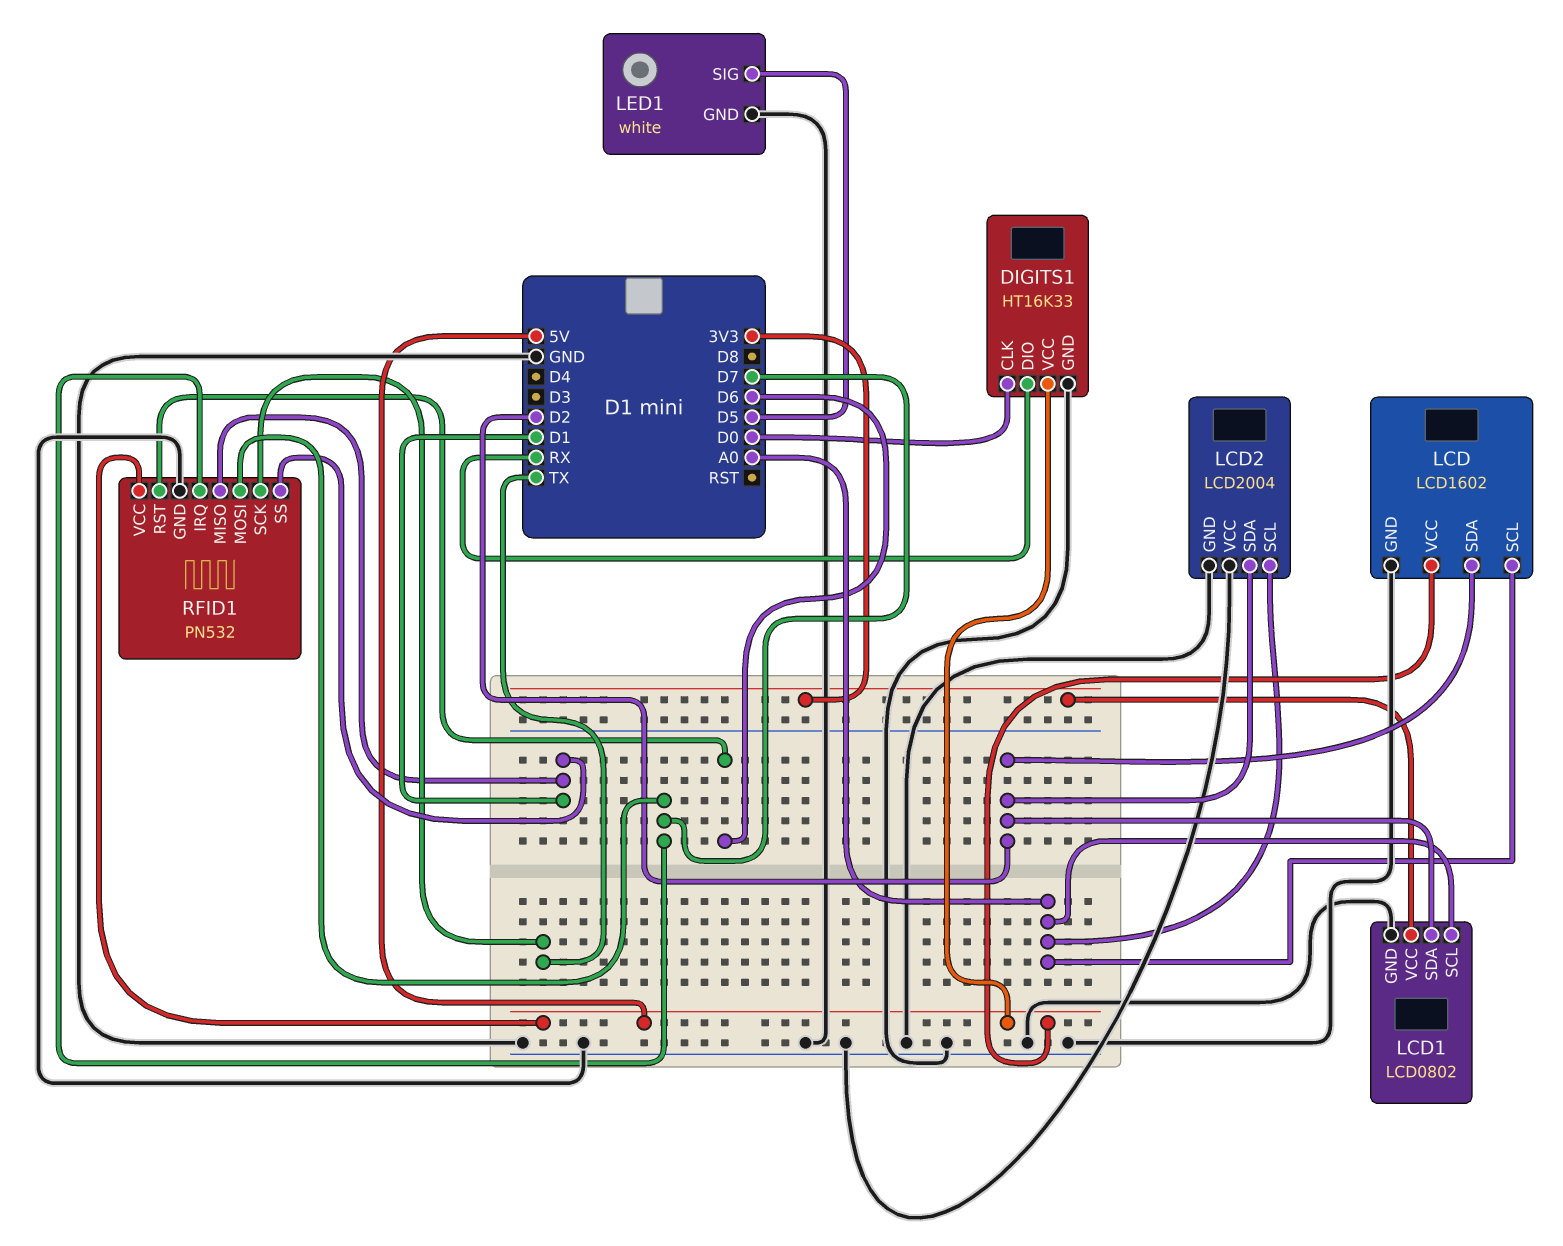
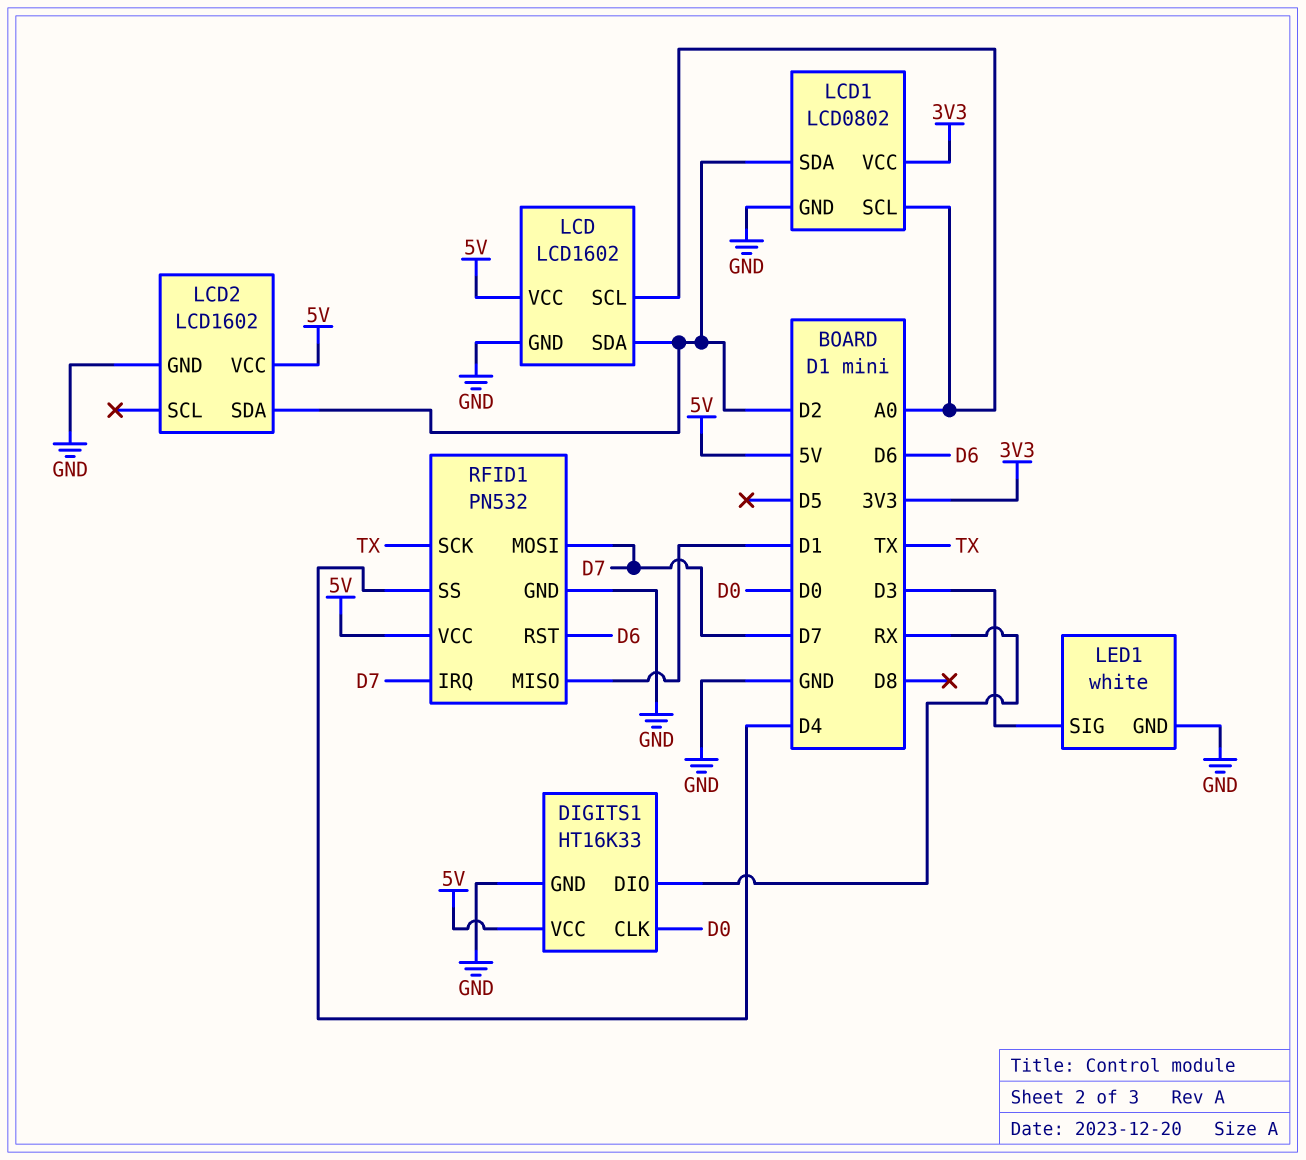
LCD2: LCD2004 -> LCD1602
LCD2 pin SCL: A0 -> none
LCD2 pin VCC: GND -> 5V
LED1 pin SIG: D5 -> D3
RFID1 pin SS: D1 -> D4

